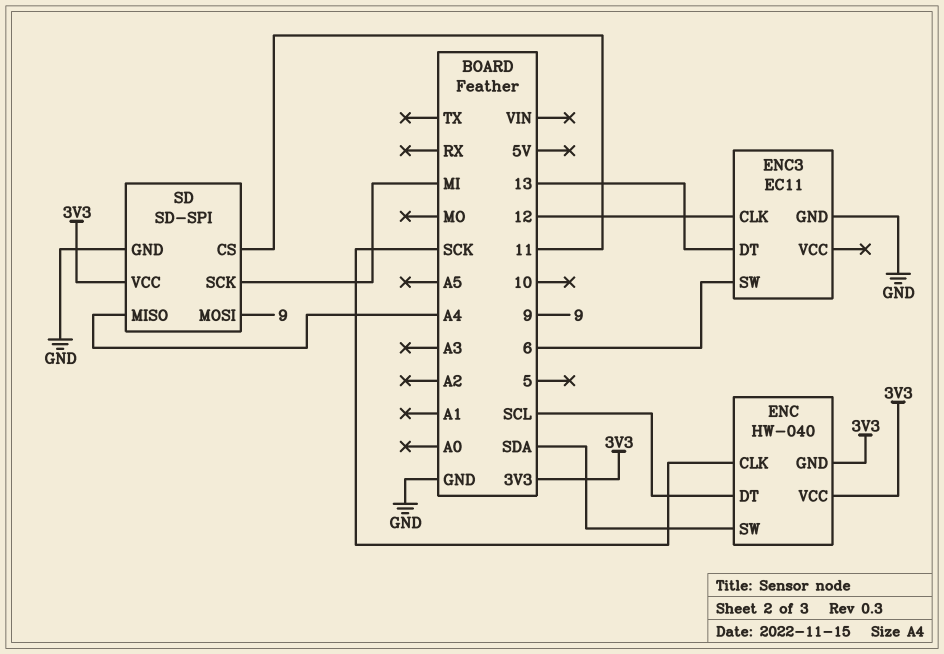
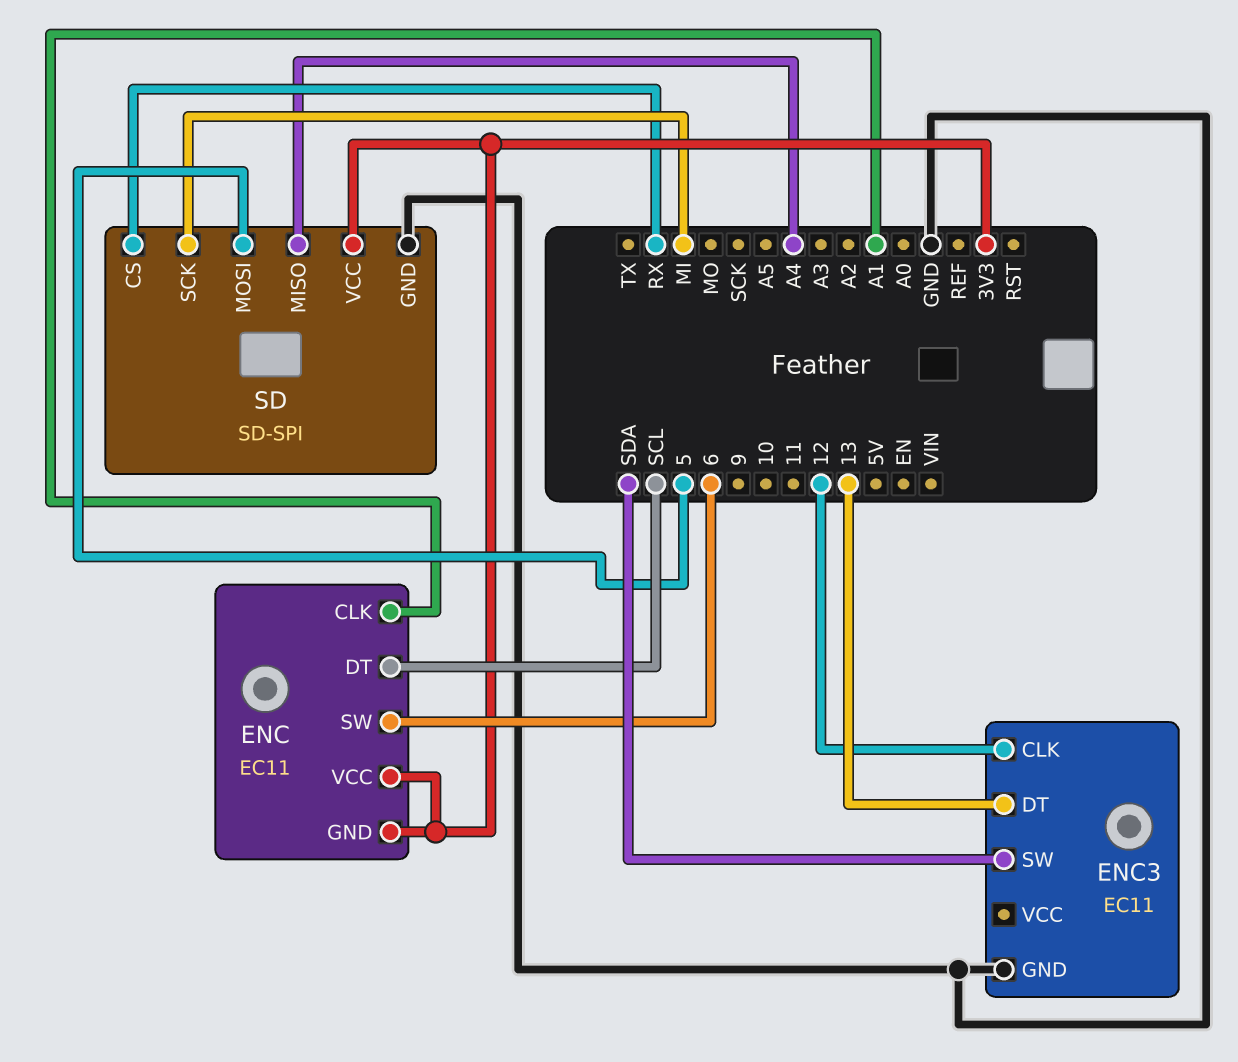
ENC: HW-040 -> EC11
ENC pin CLK: SCK -> A1
ENC pin SW: SDA -> 6
ENC3 pin SW: 6 -> SDA
SD pin CS: 11 -> RX
SD pin MOSI: 9 -> 5

